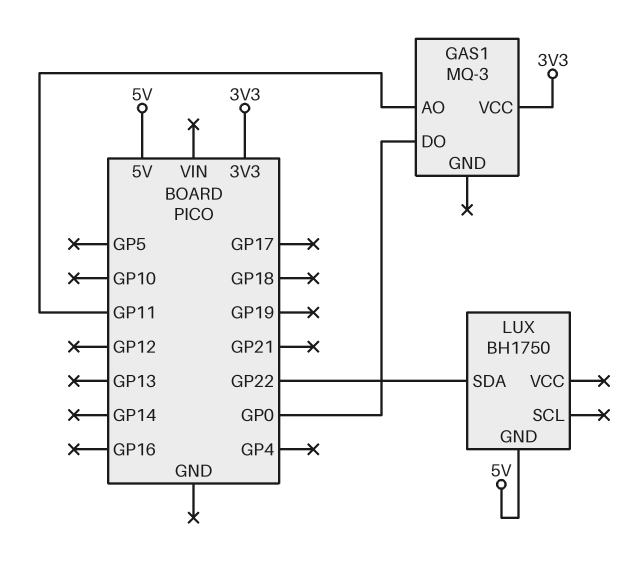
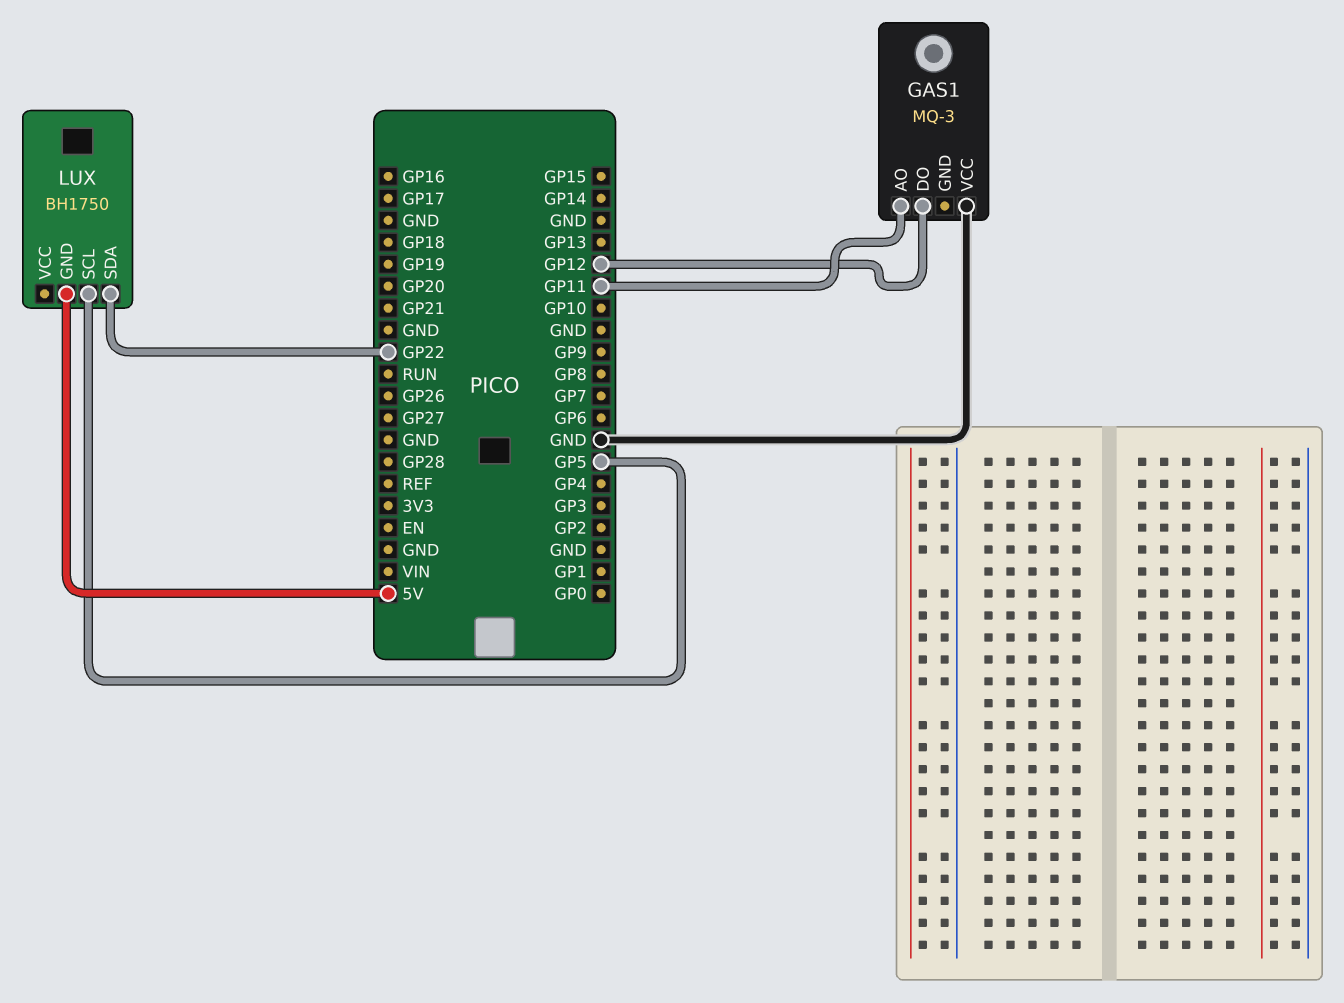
GAS1 pin DO: GP0 -> GP12
GAS1 pin VCC: 3V3 -> GND
LUX pin SCL: none -> GP5

